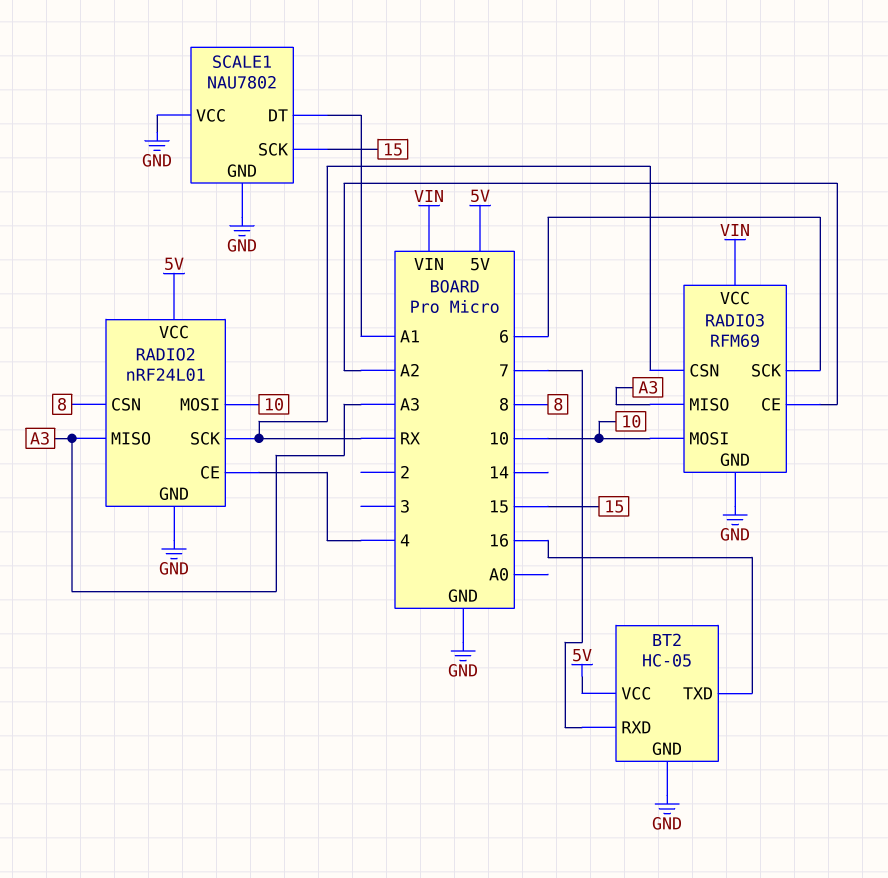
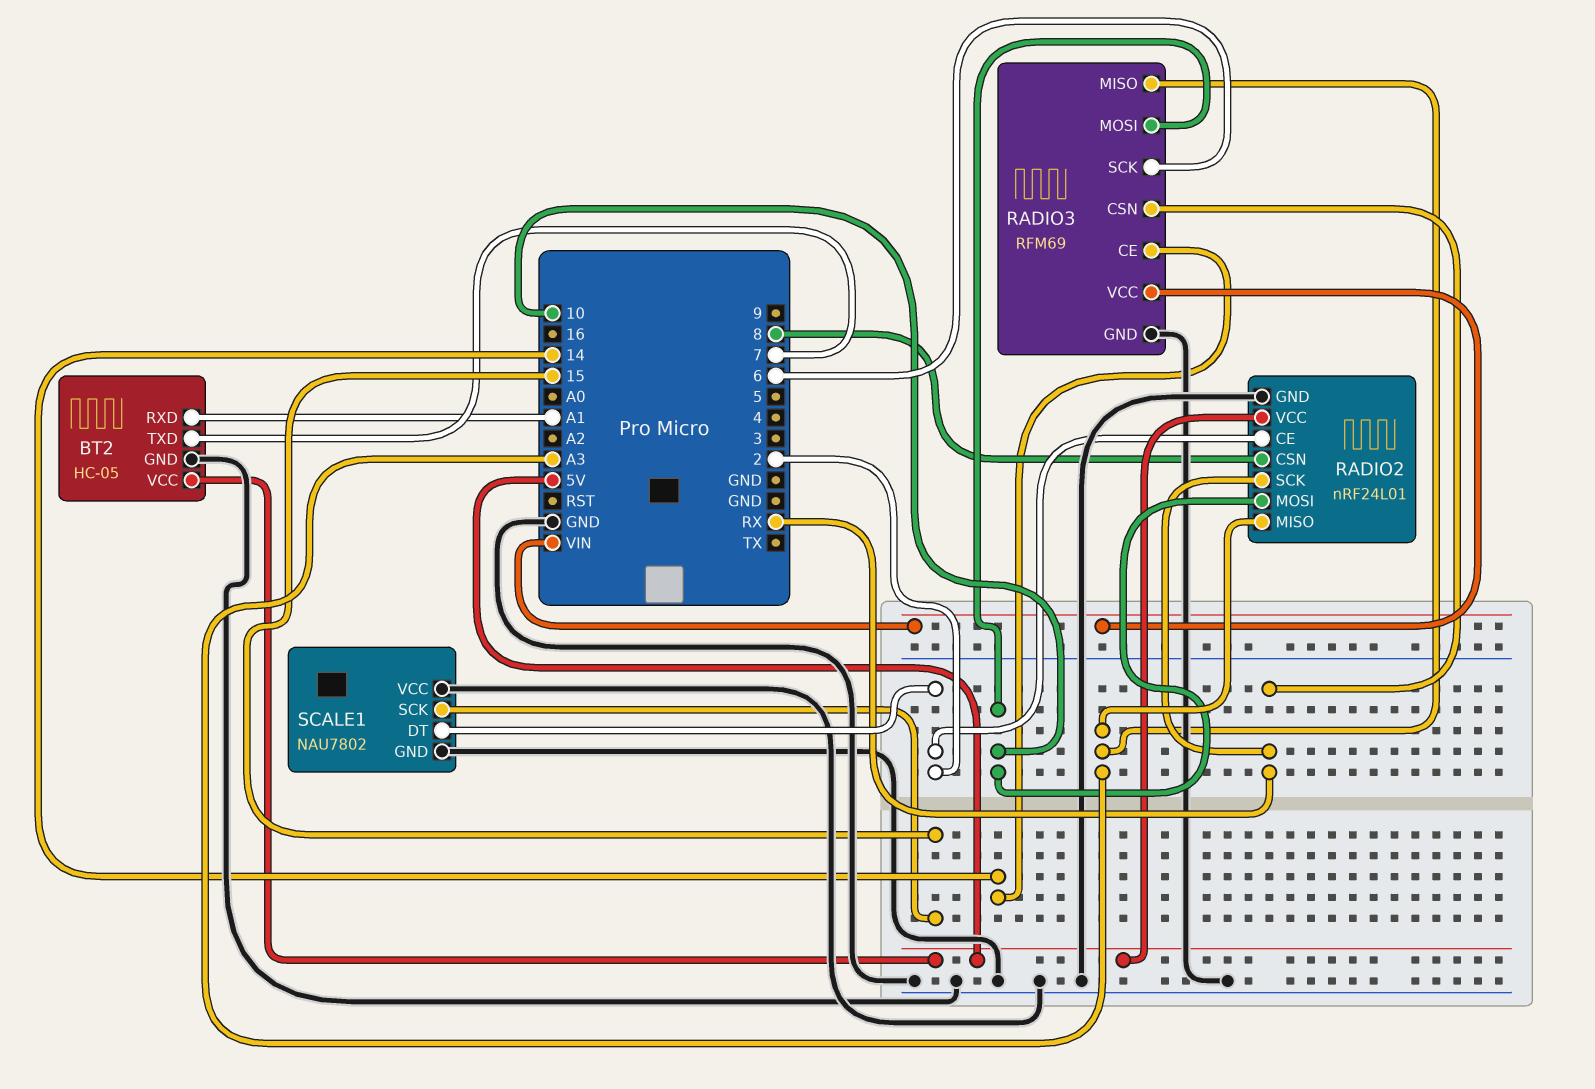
BT2 pin RXD: 7 -> A1
BT2 pin TXD: 16 -> 7
RADIO2 pin CE: 4 -> 2
RADIO3 pin CE: A2 -> 14
SCALE1 pin DT: A1 -> 2

